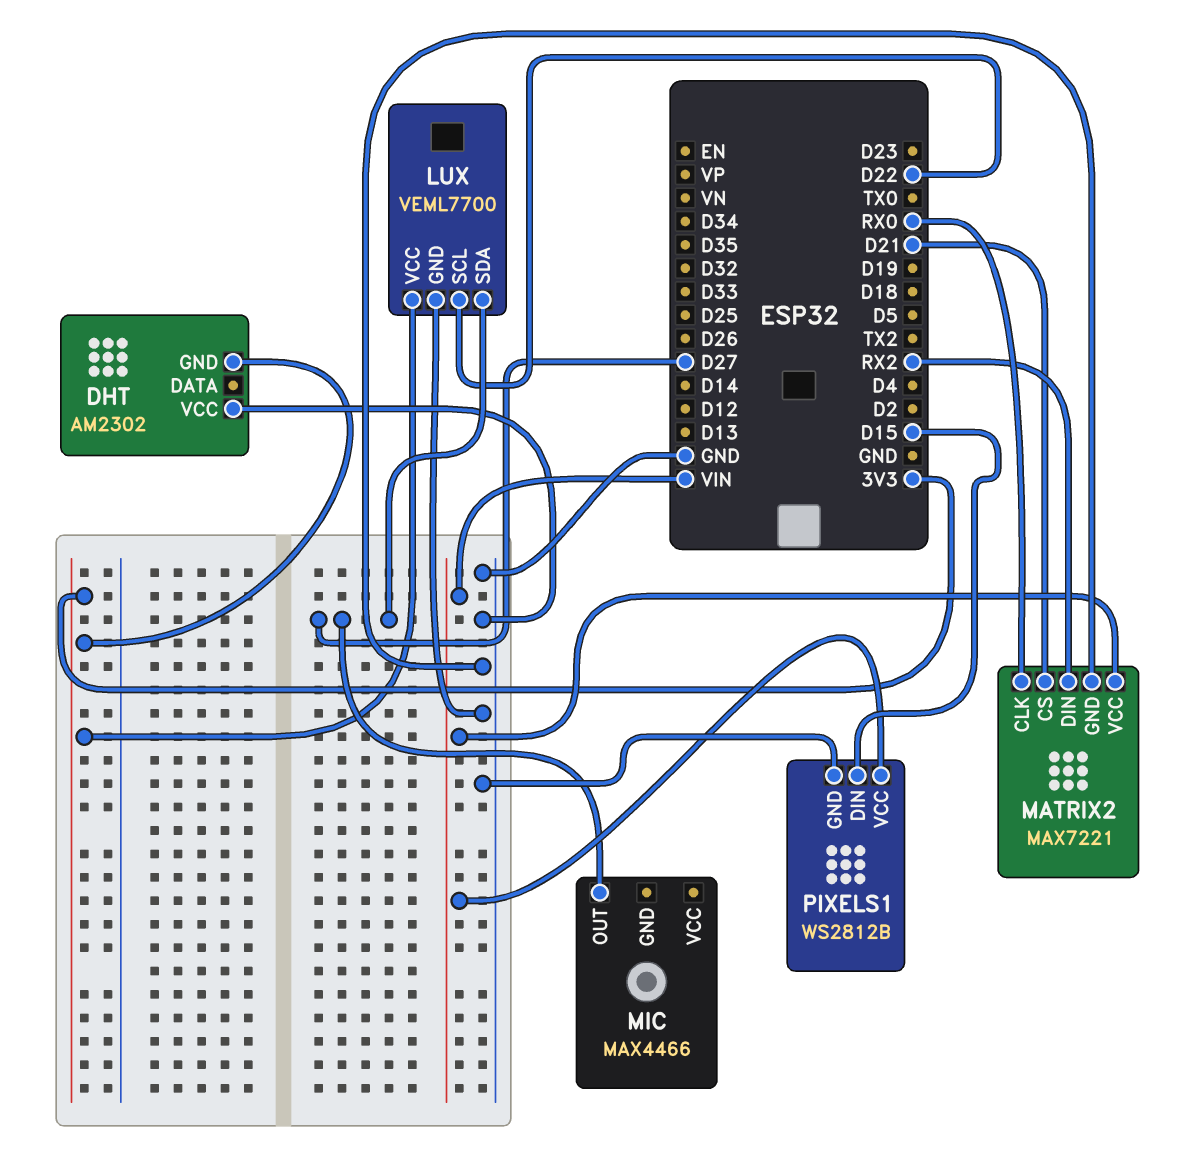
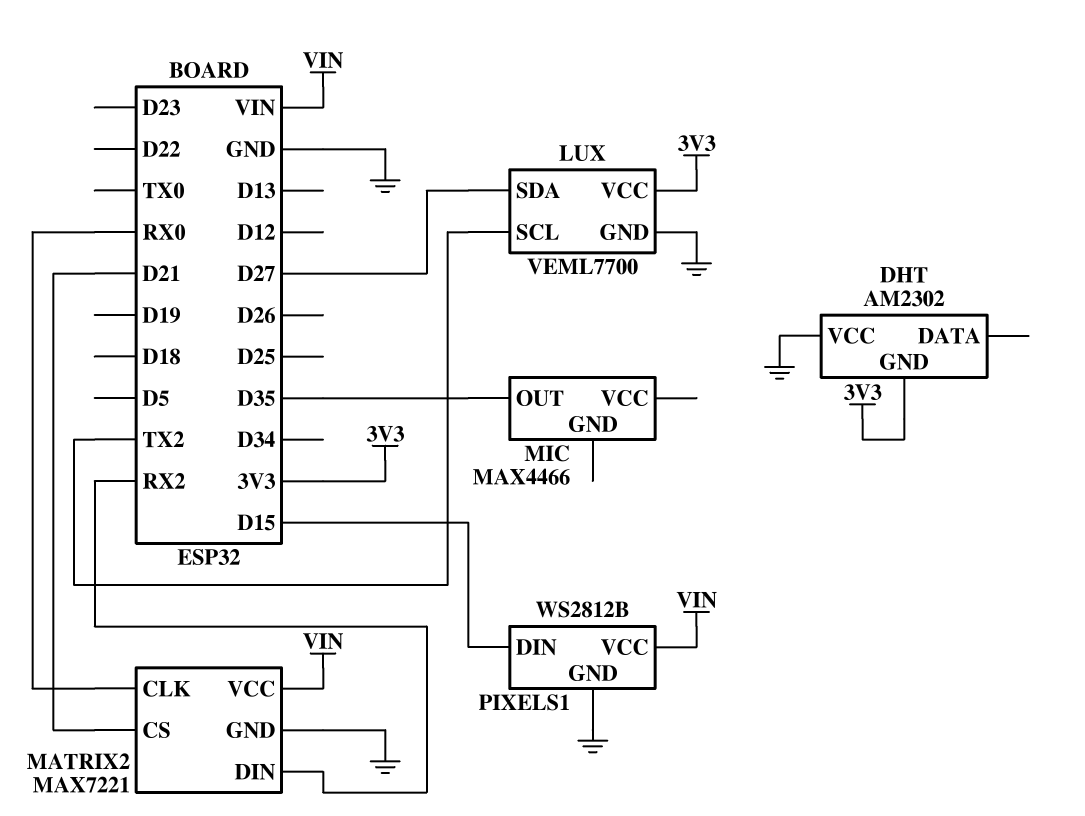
LUX pin SCL: D22 -> TX2
MIC pin OUT: D27 -> D35

